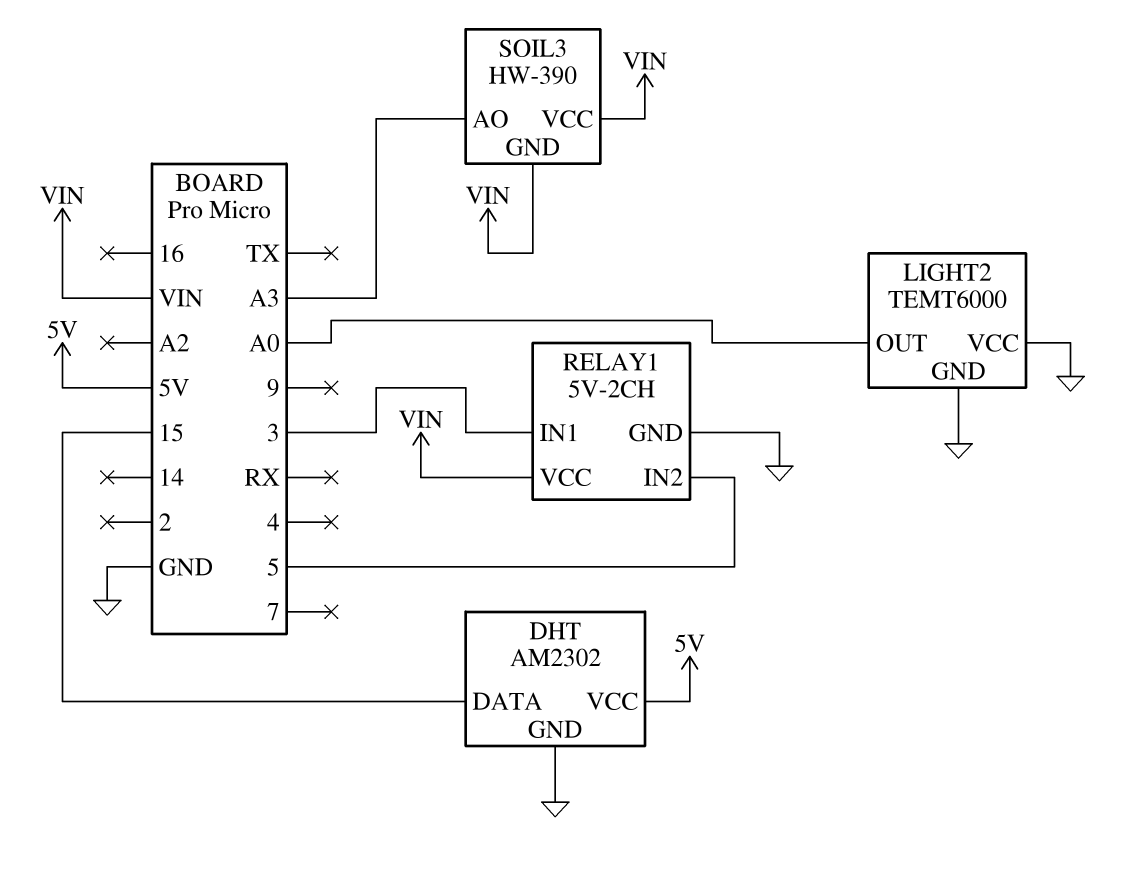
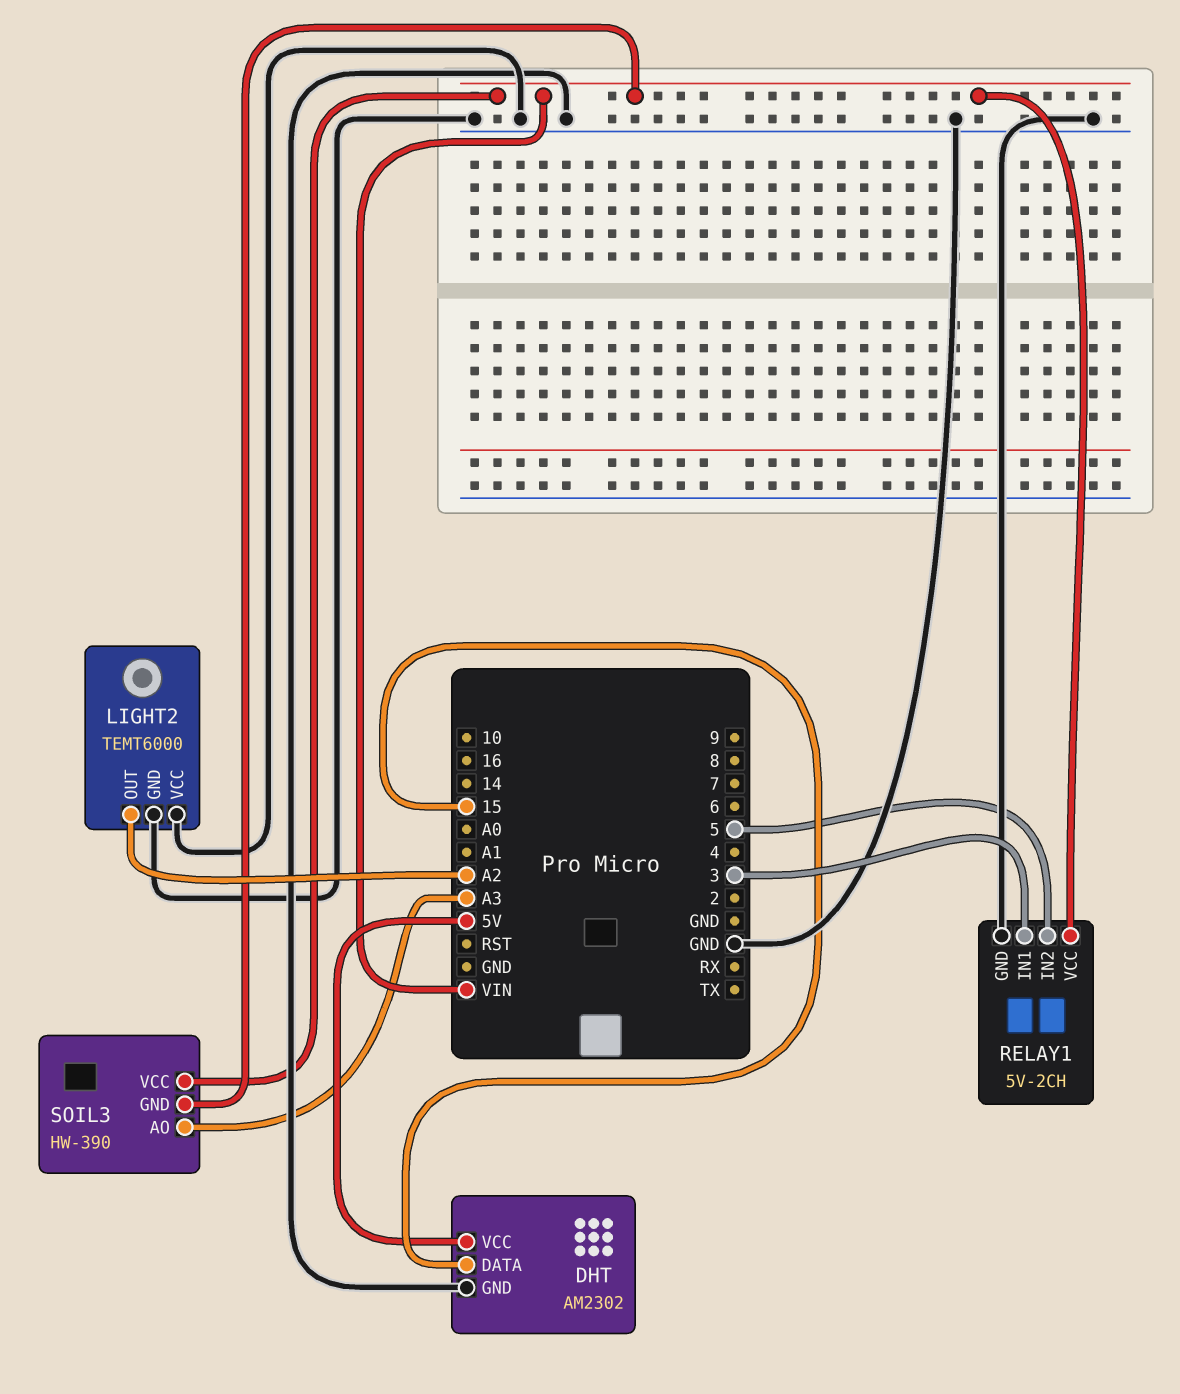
LIGHT2 pin OUT: A0 -> A2

